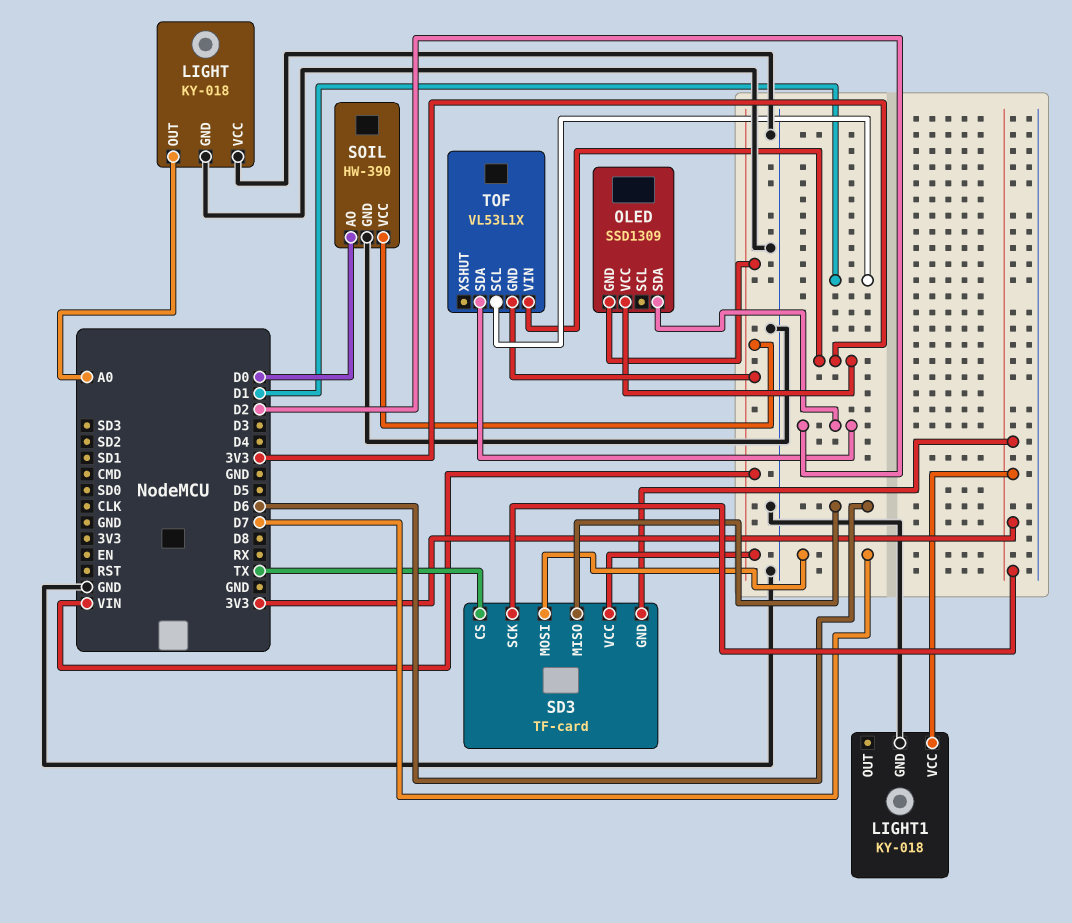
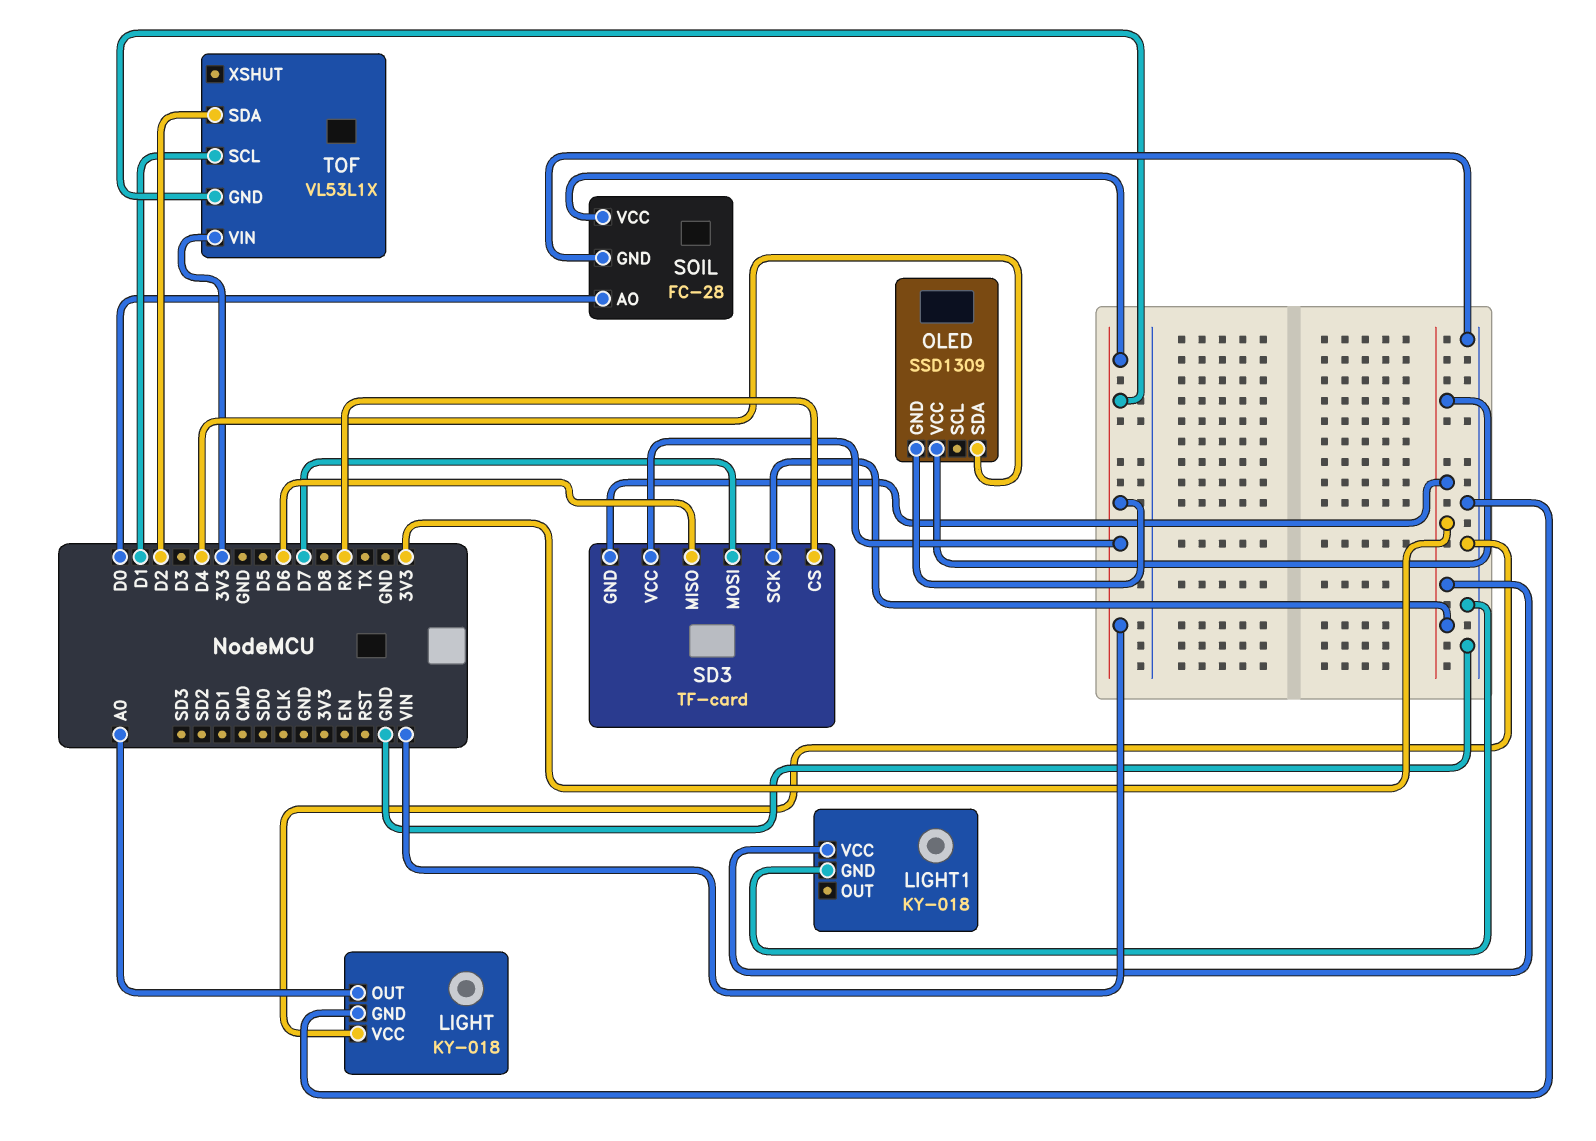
OLED pin SDA: D2 -> D4
SD3 pin CS: TX -> RX
SOIL: HW-390 -> FC-28

